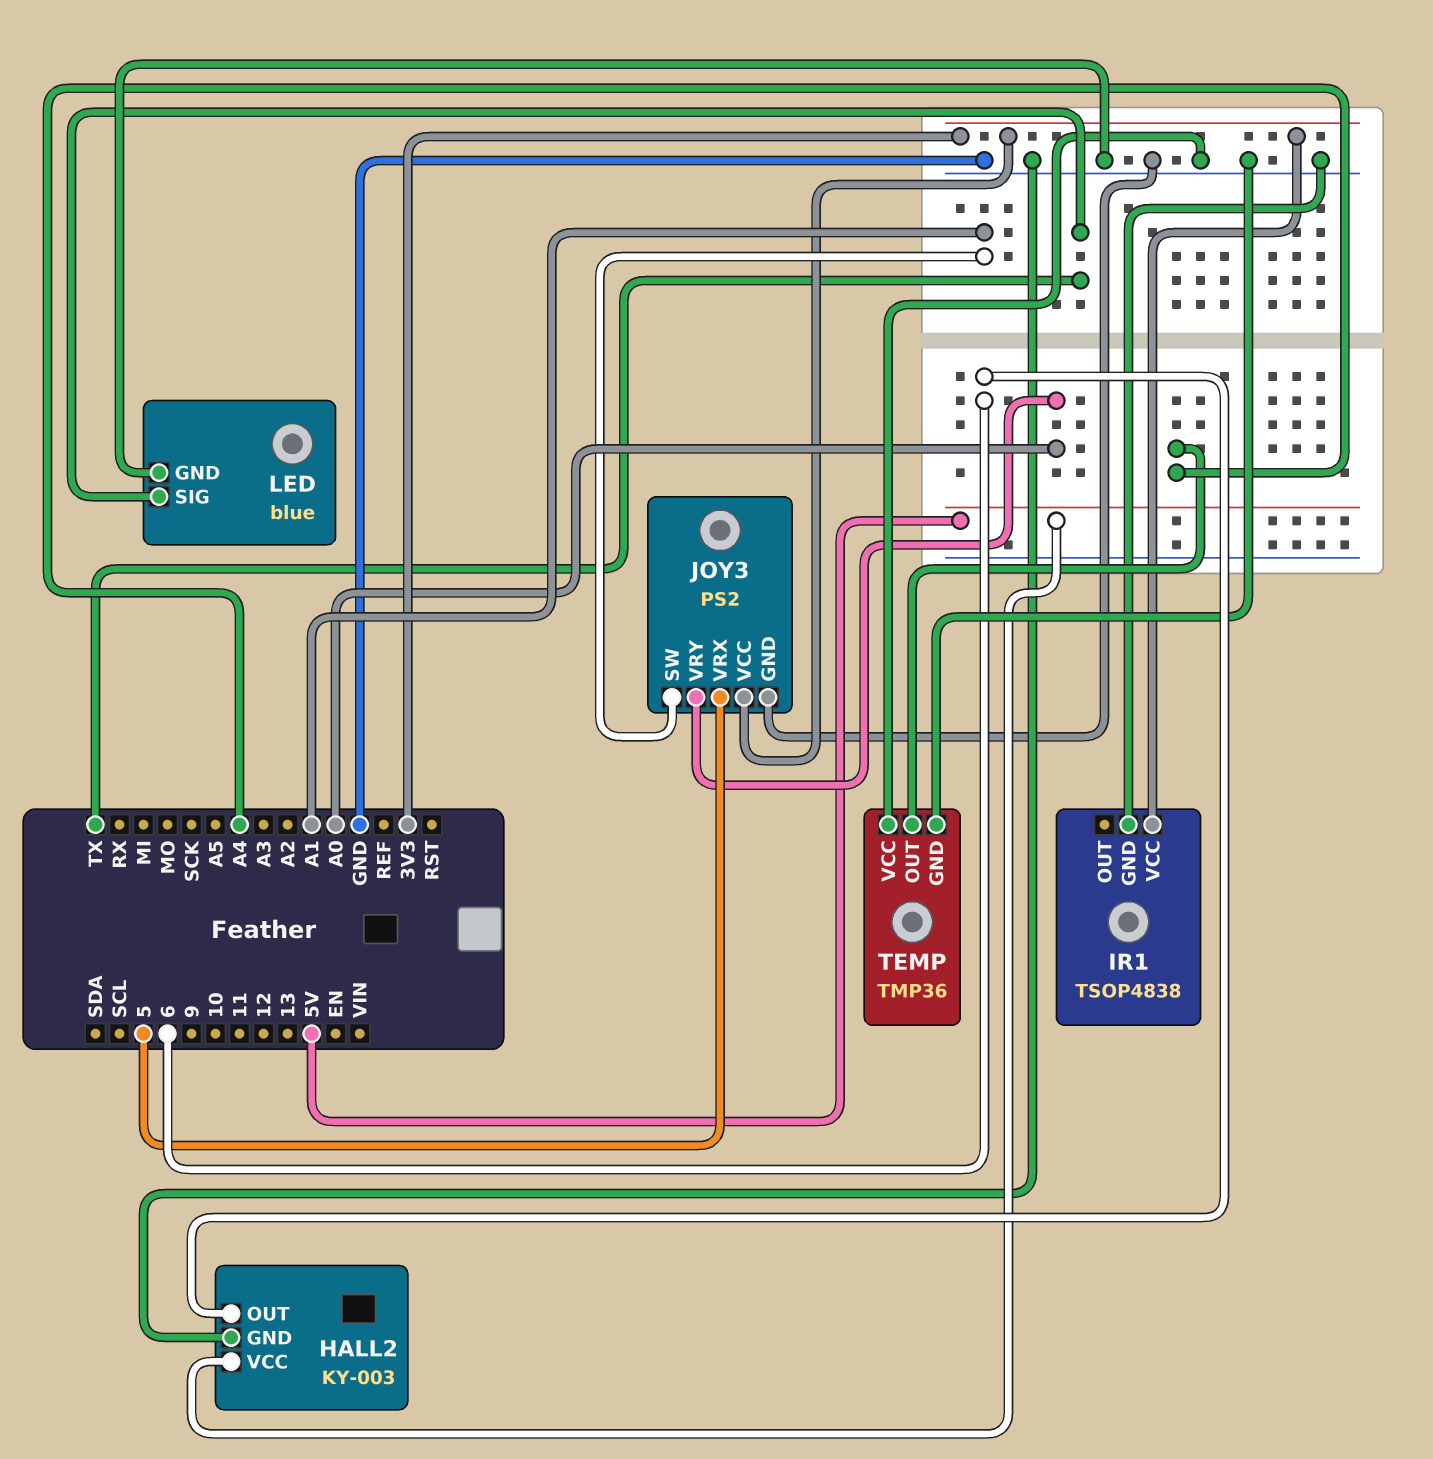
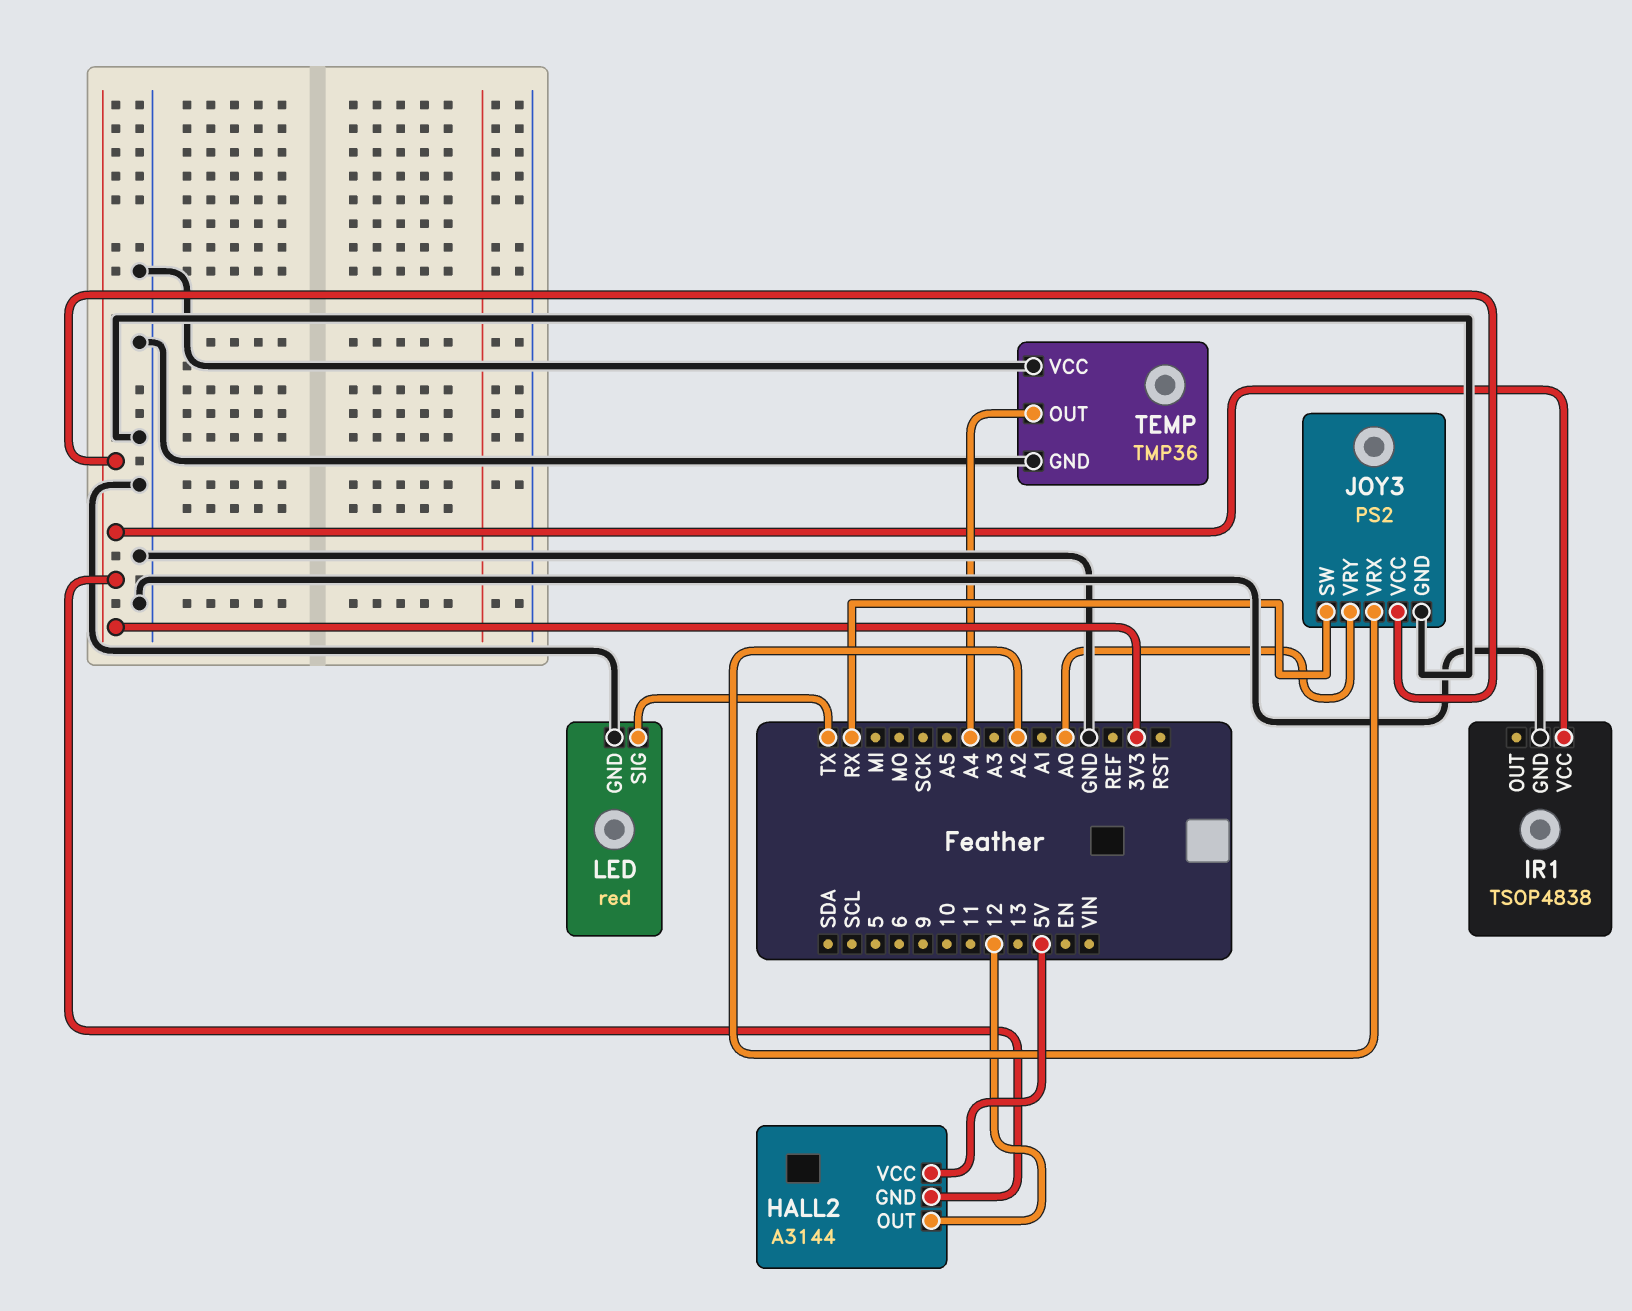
HALL2: KY-003 -> A3144
HALL2 pin GND: GND -> 3V3
HALL2 pin OUT: 6 -> 12
JOY3 pin SW: A1 -> RX
JOY3 pin VRX: 5 -> A2
LED: blue -> red

